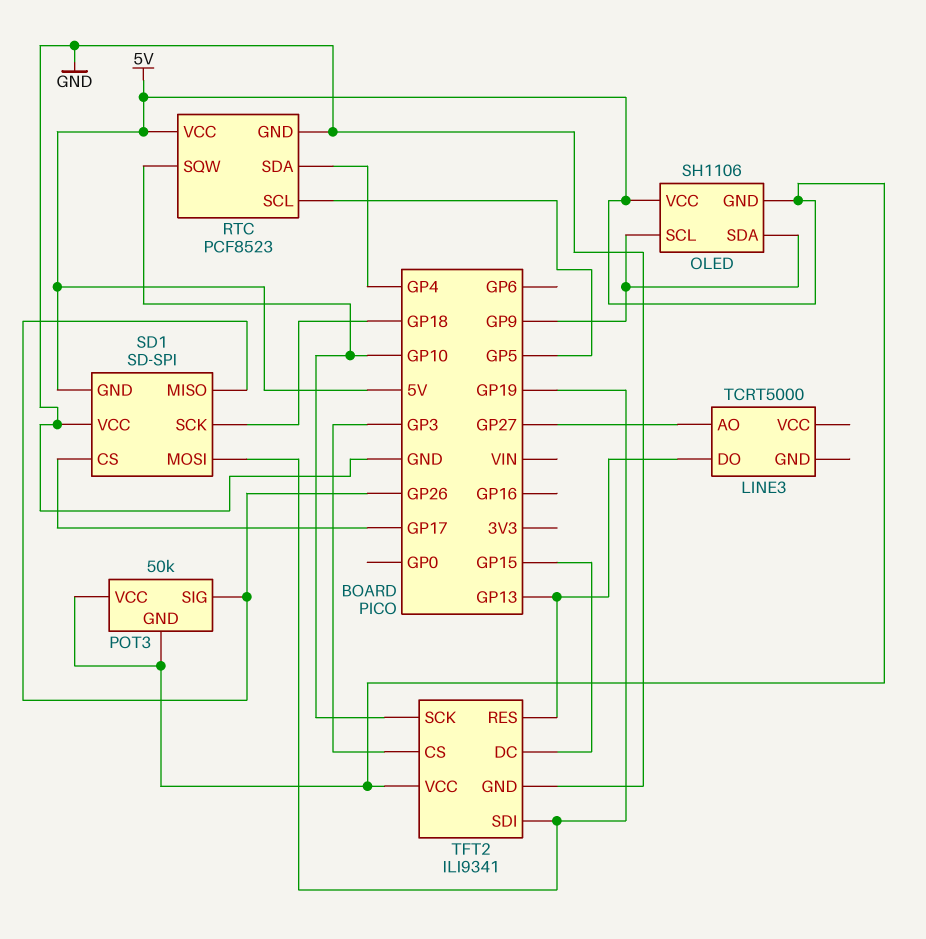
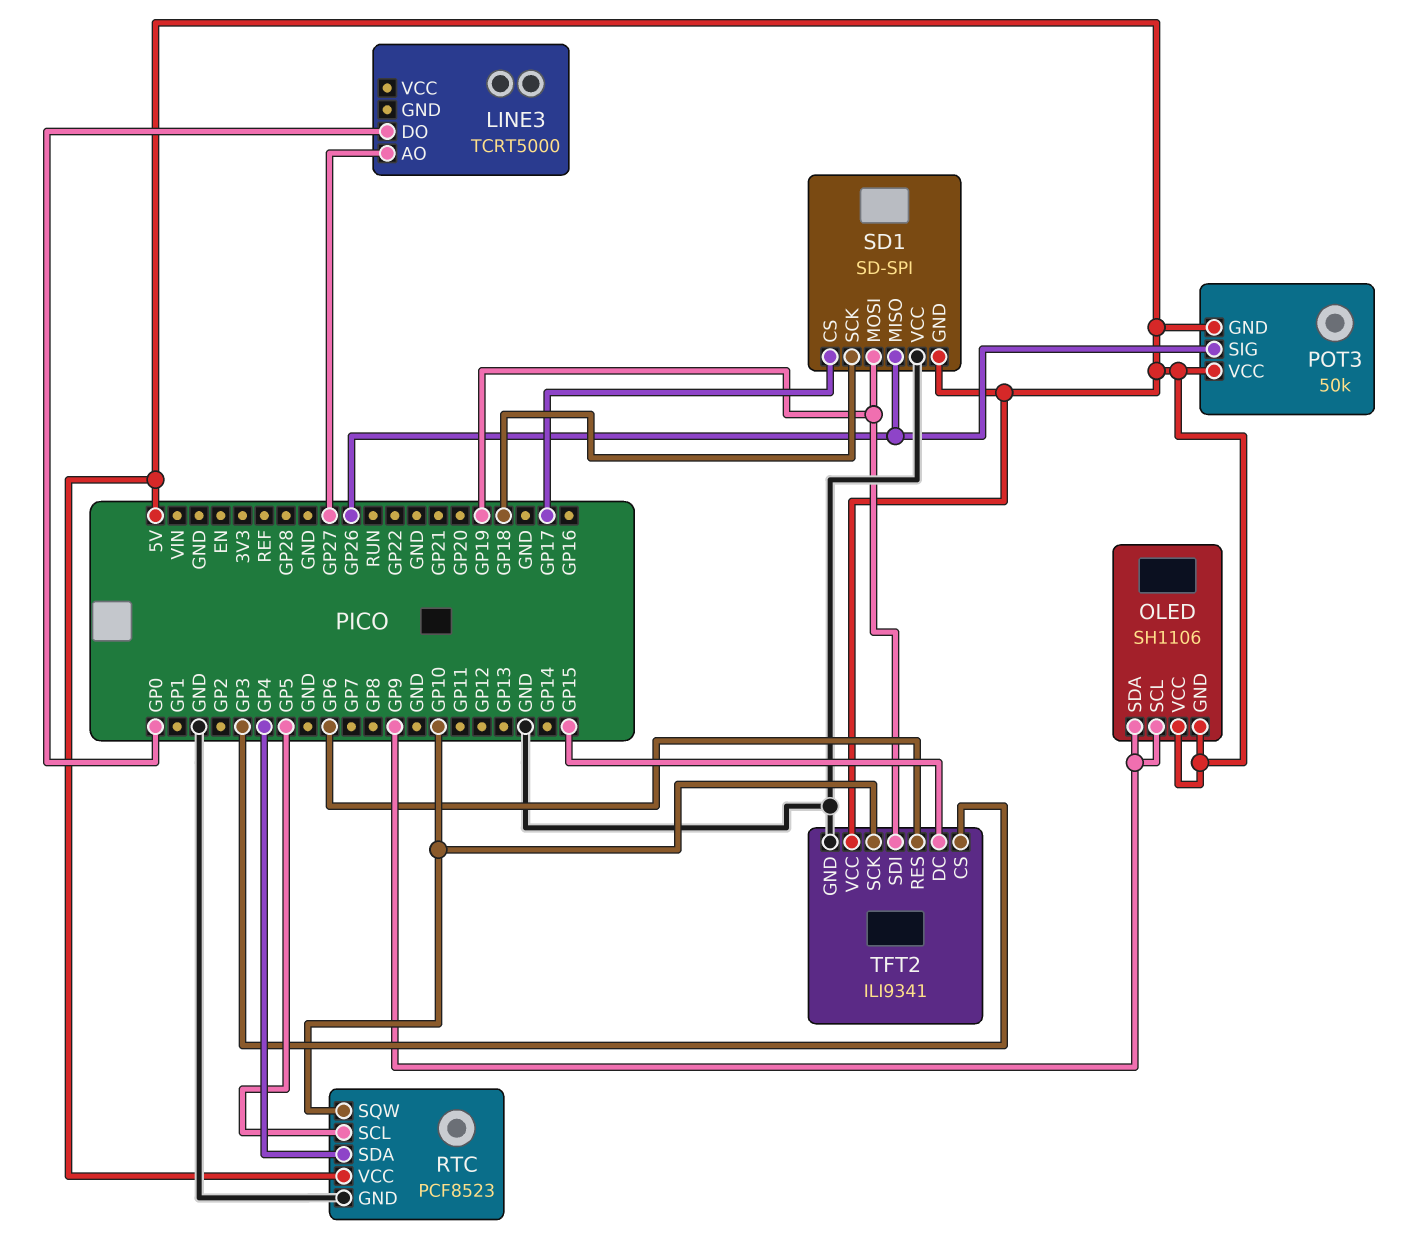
LINE3 pin DO: GP13 -> GP0
TFT2 pin RES: GP13 -> GP6

